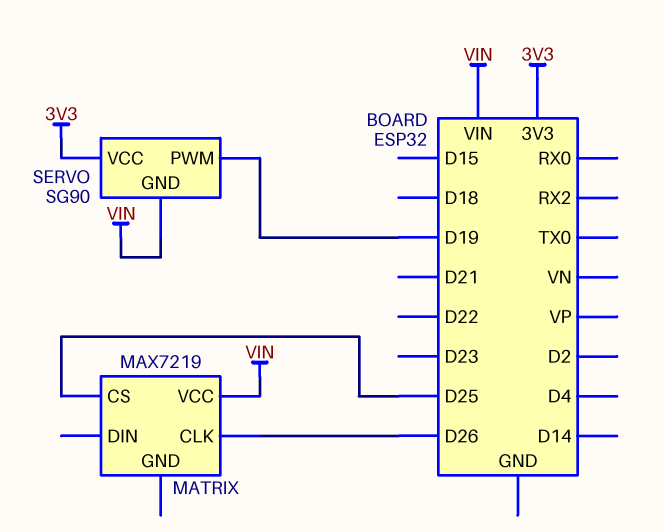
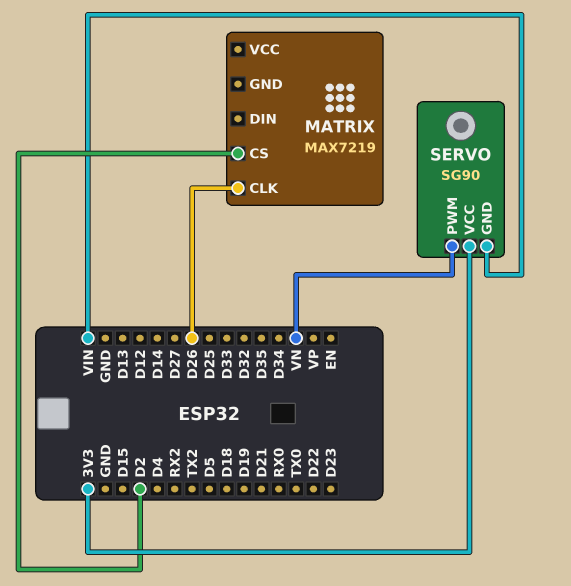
MATRIX pin CS: D25 -> D2
MATRIX pin VCC: VIN -> none
SERVO pin PWM: D19 -> VN

